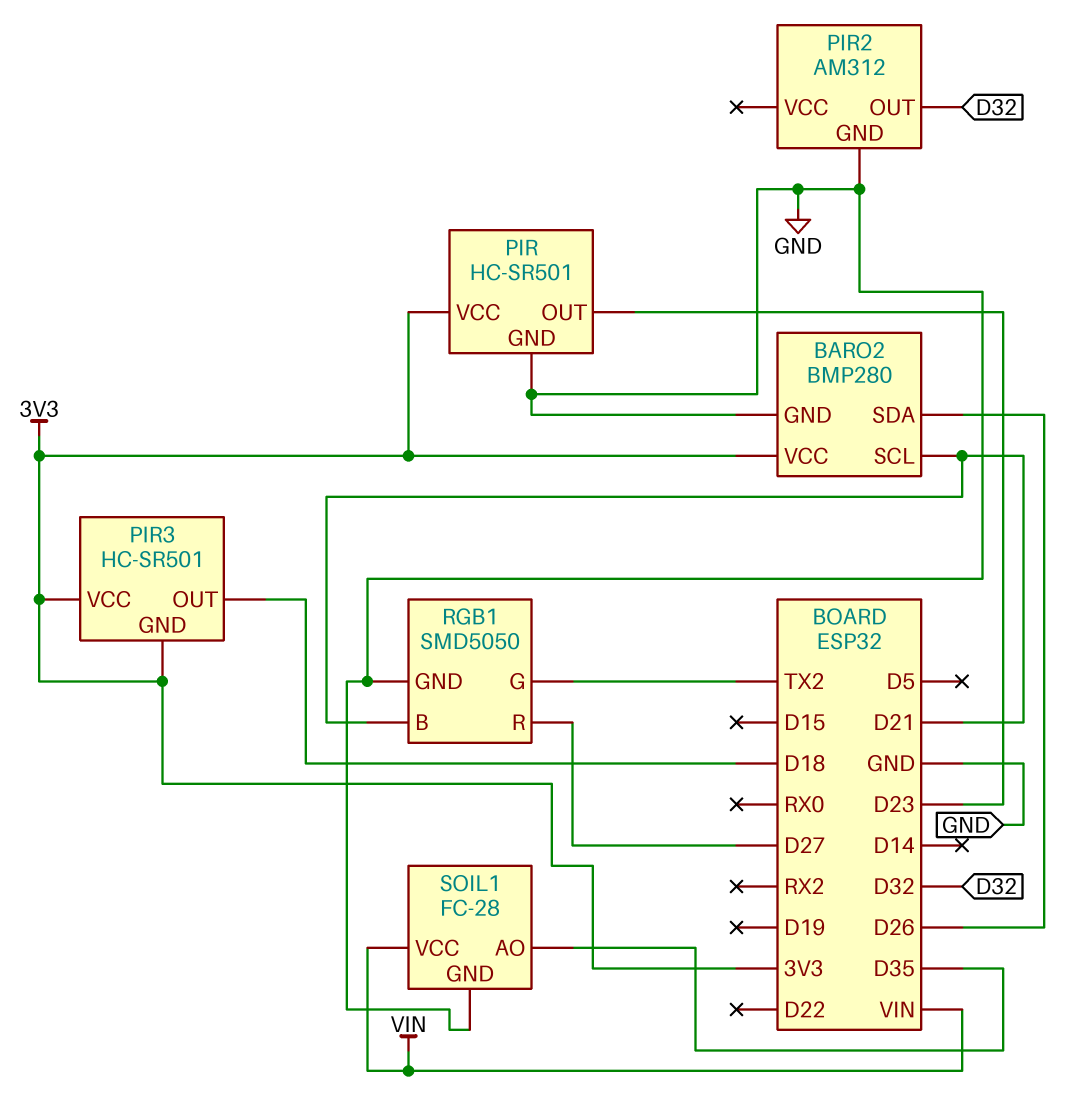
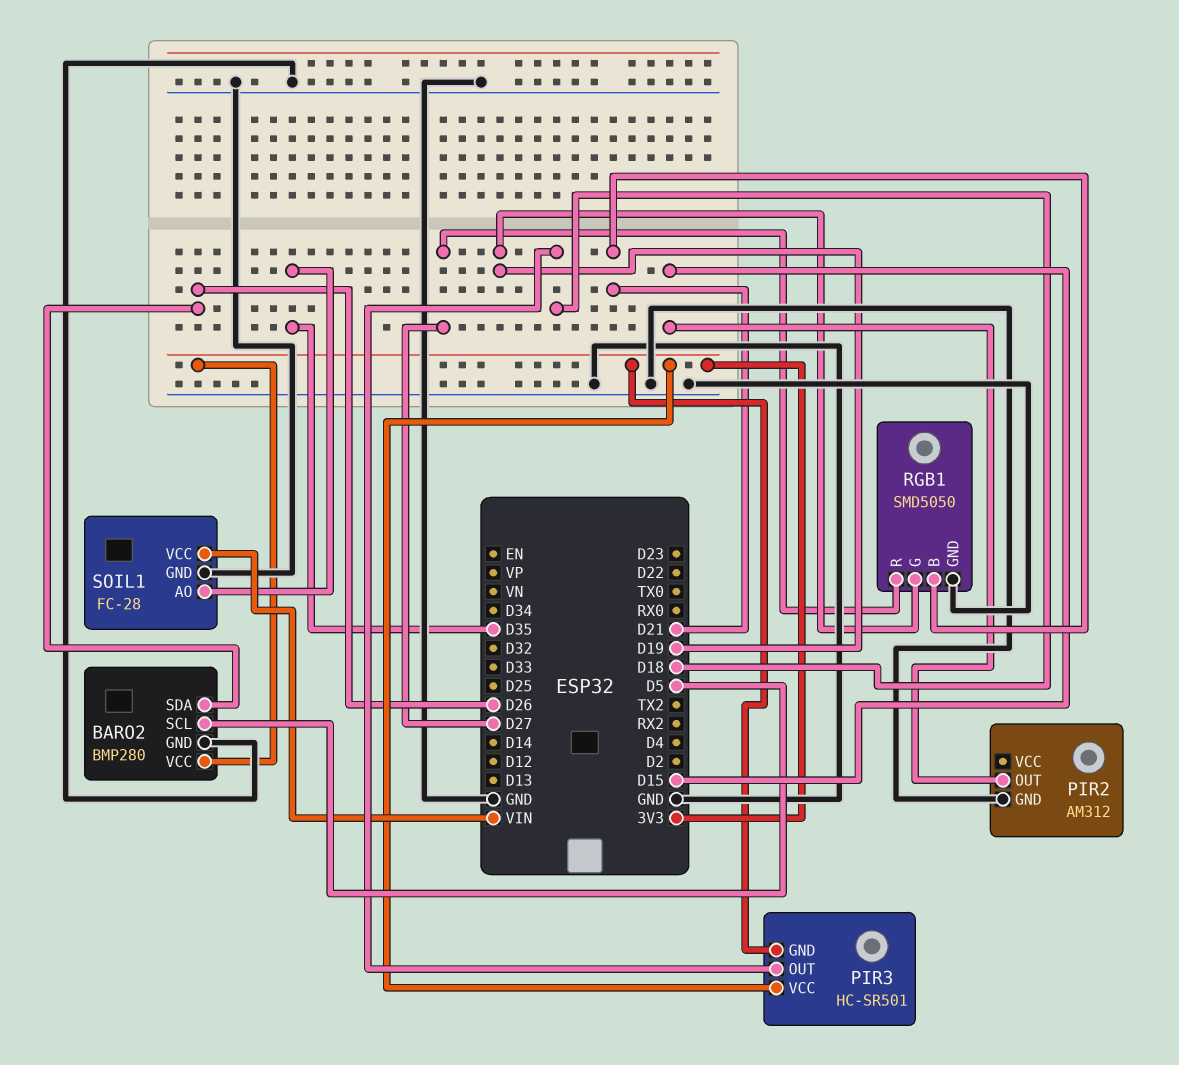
BARO2 pin SCL: D21 -> D5
PIR: HC-SR501 -> none
PIR pin GND: GND -> none
PIR pin OUT: D23 -> none
PIR pin VCC: 3V3 -> none
PIR2 pin OUT: D32 -> D15
RGB1 pin G: TX2 -> D19

